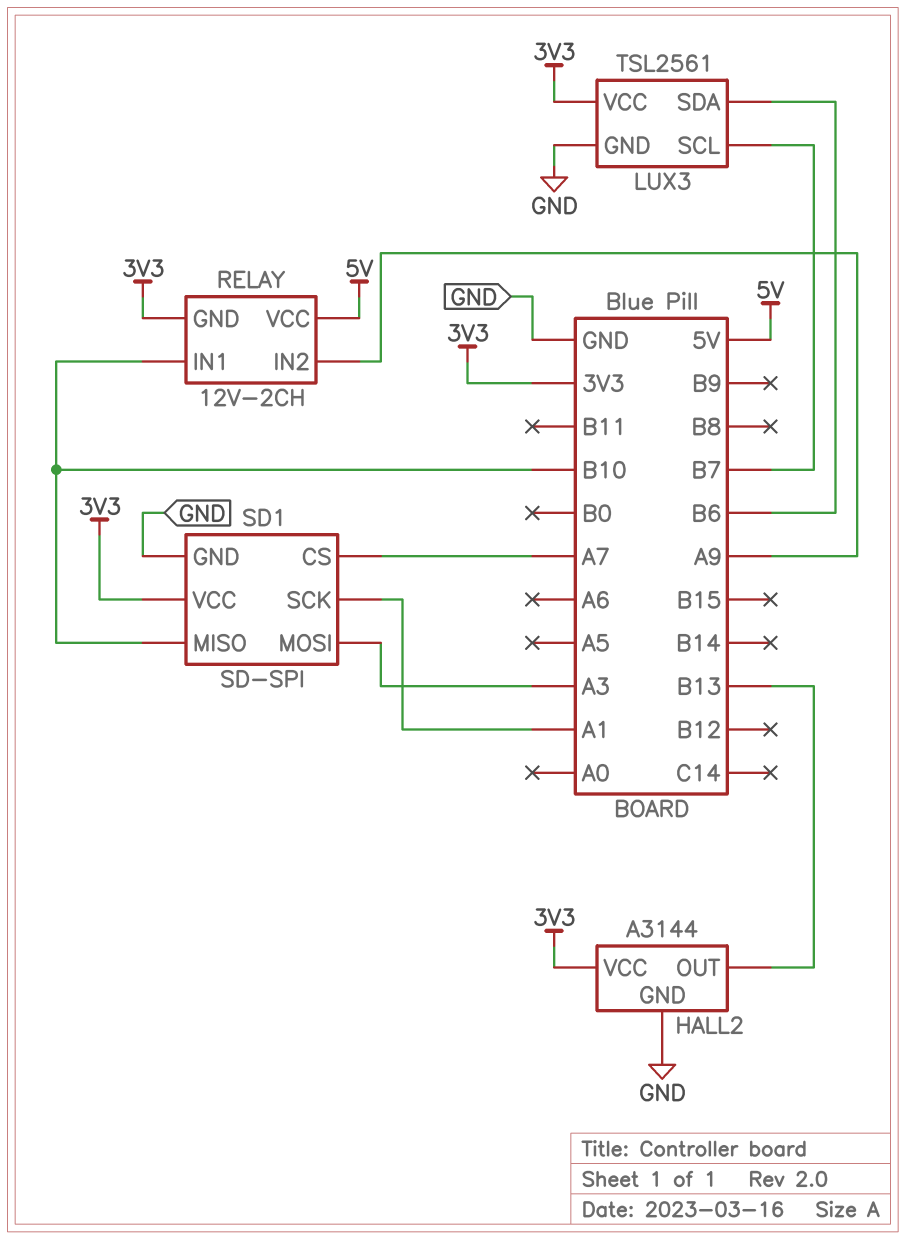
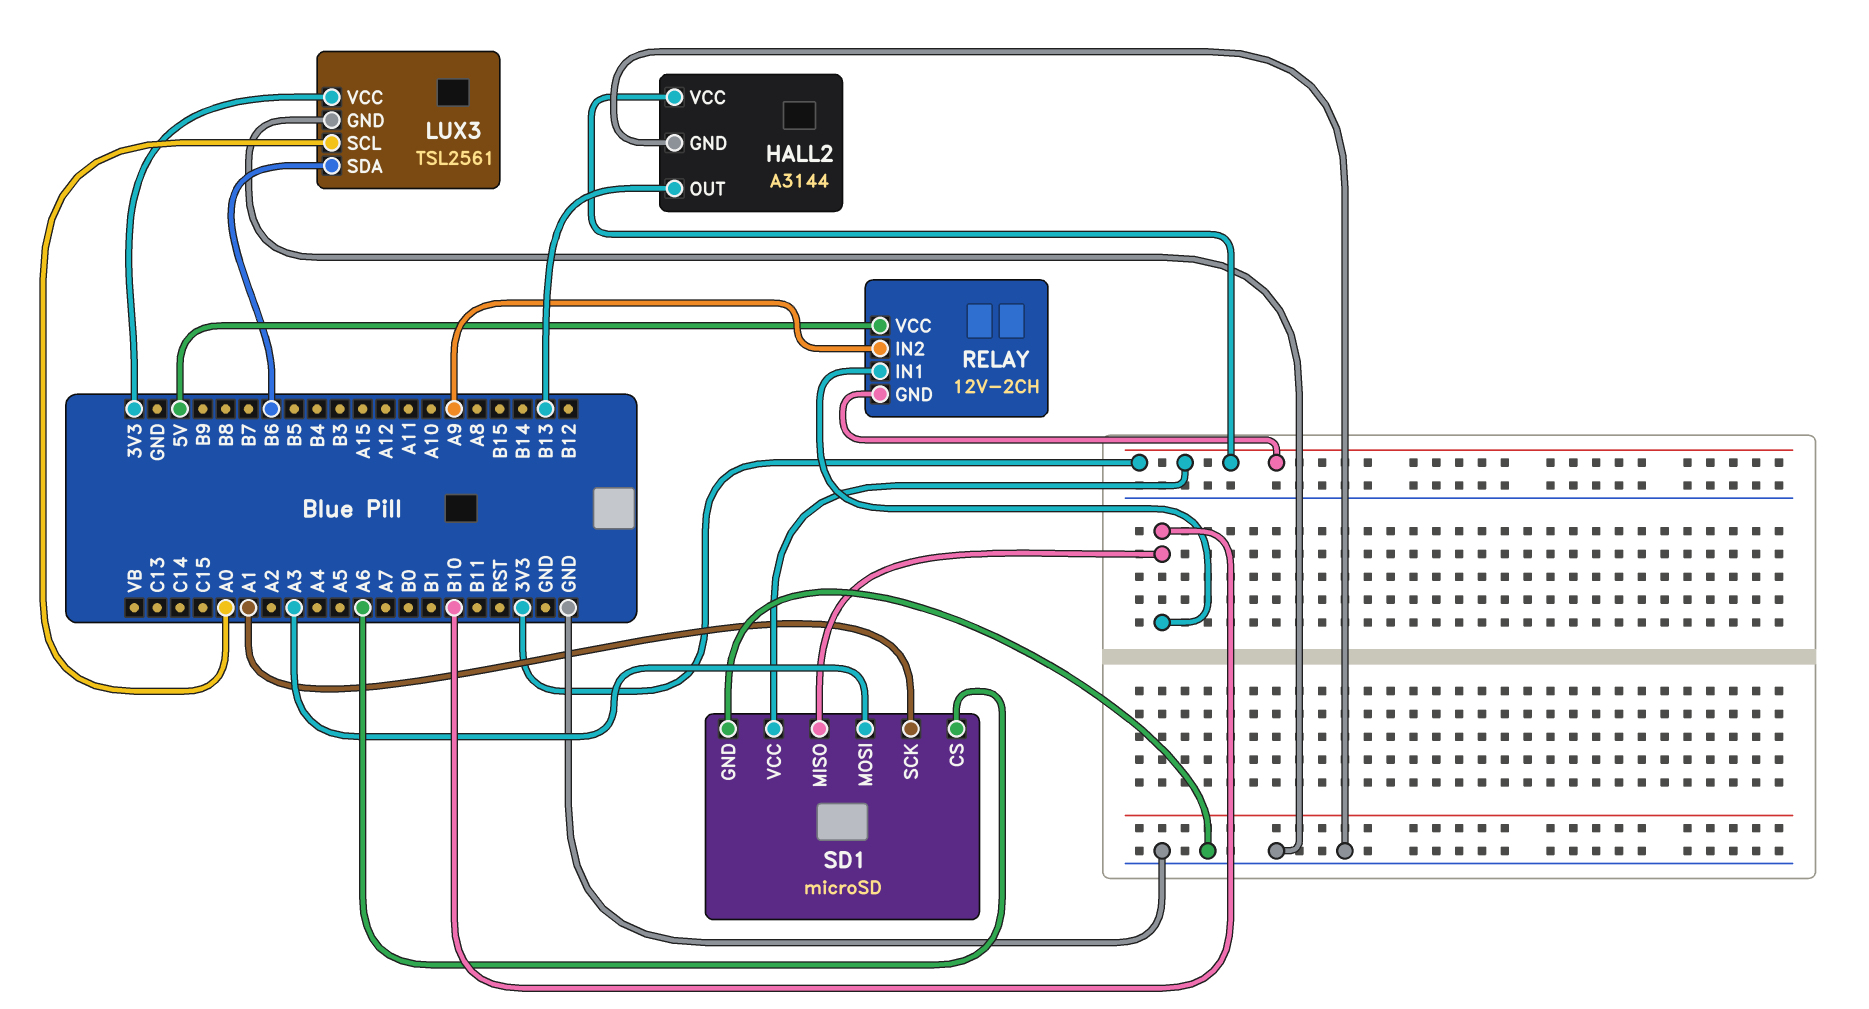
LUX3 pin SCL: B7 -> A0
SD1: SD-SPI -> microSD
SD1 pin CS: A7 -> A6

